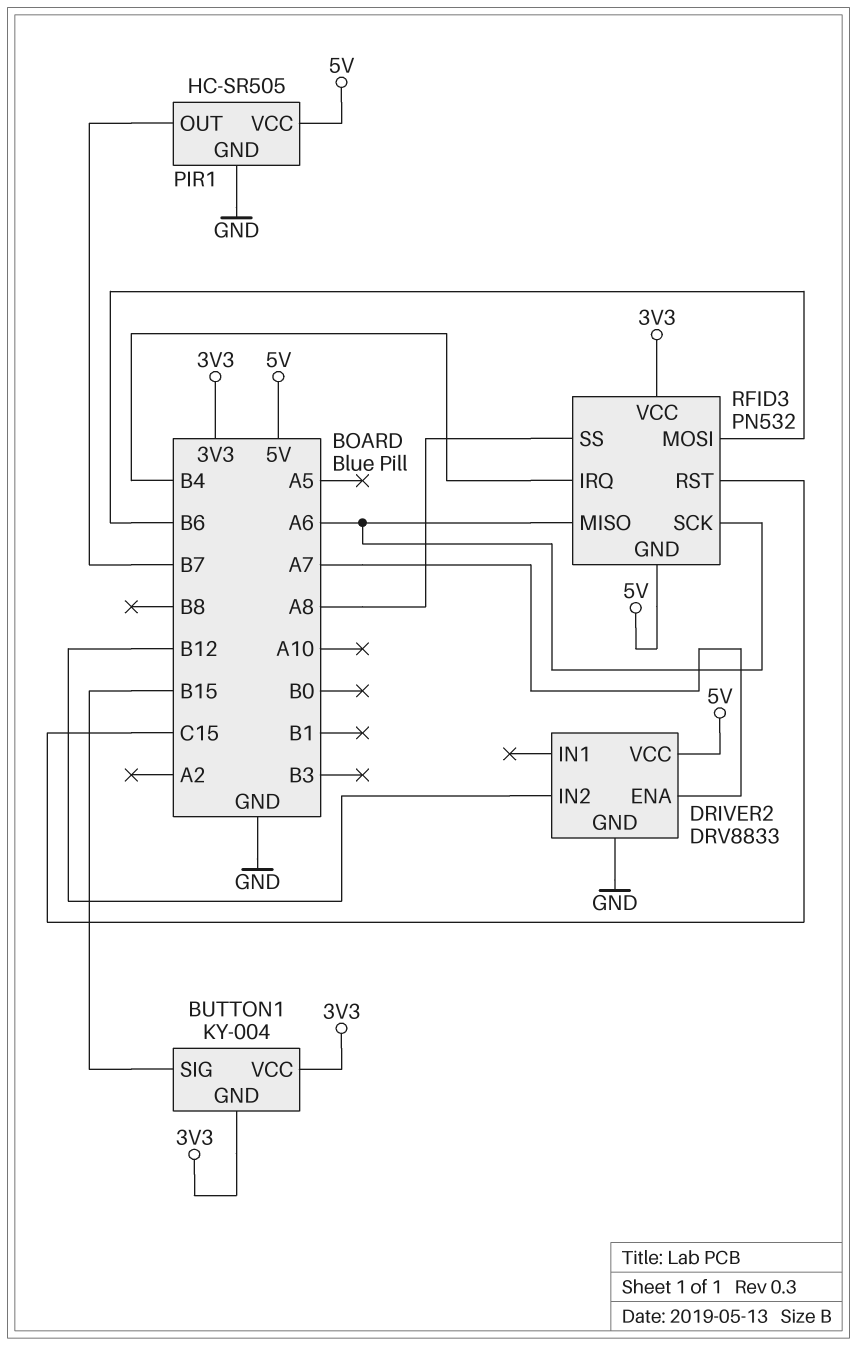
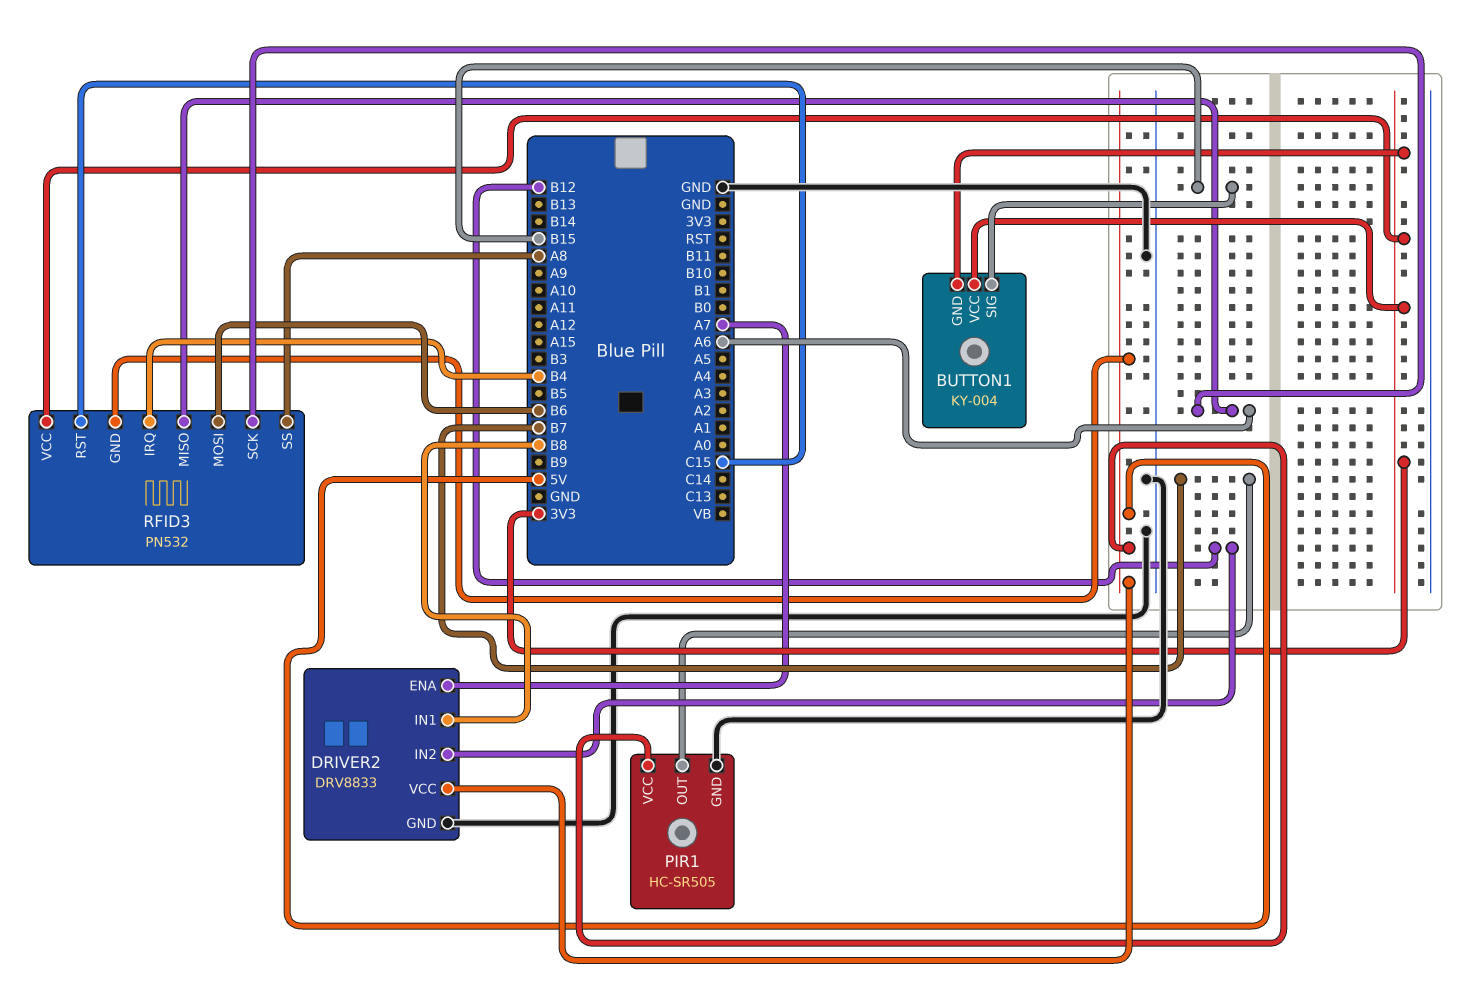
DRIVER2 pin IN1: none -> B8

